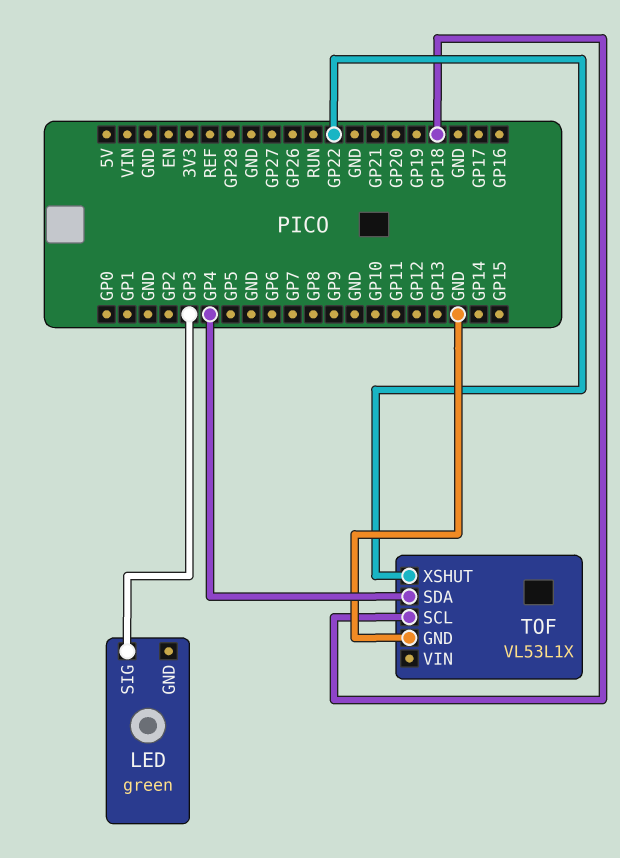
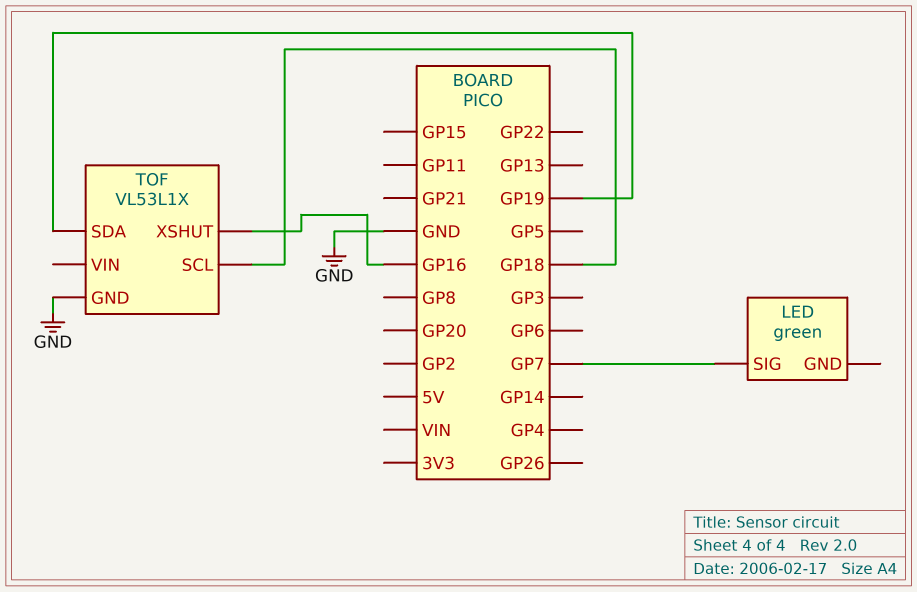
LED pin SIG: GP3 -> GP7
TOF pin SDA: GP4 -> GP19
TOF pin XSHUT: GP22 -> GP16

